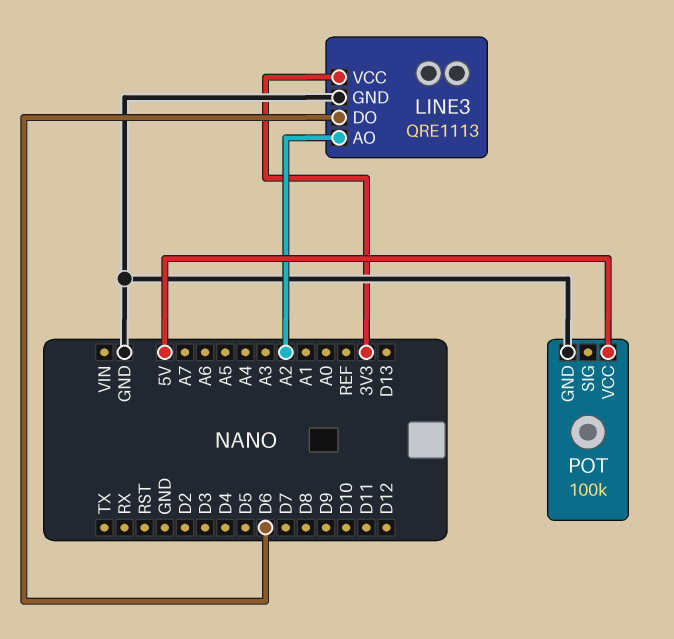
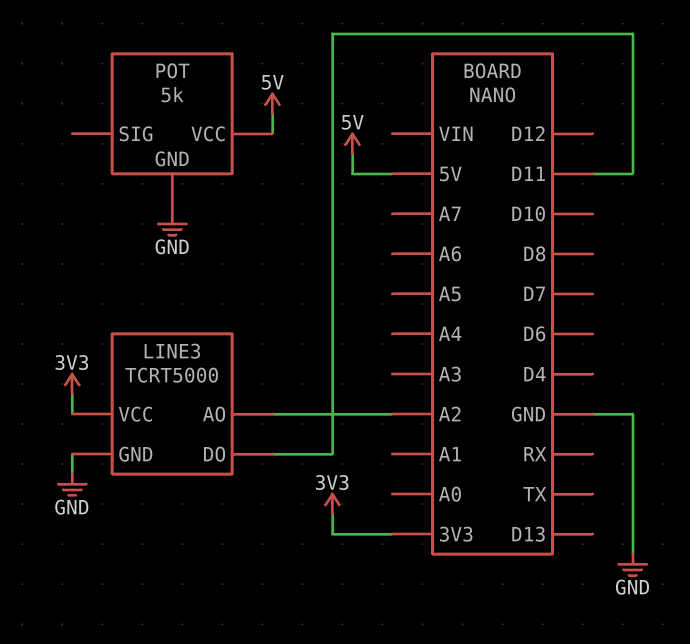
LINE3: QRE1113 -> TCRT5000
LINE3 pin DO: D6 -> D11
POT: 100k -> 5k

